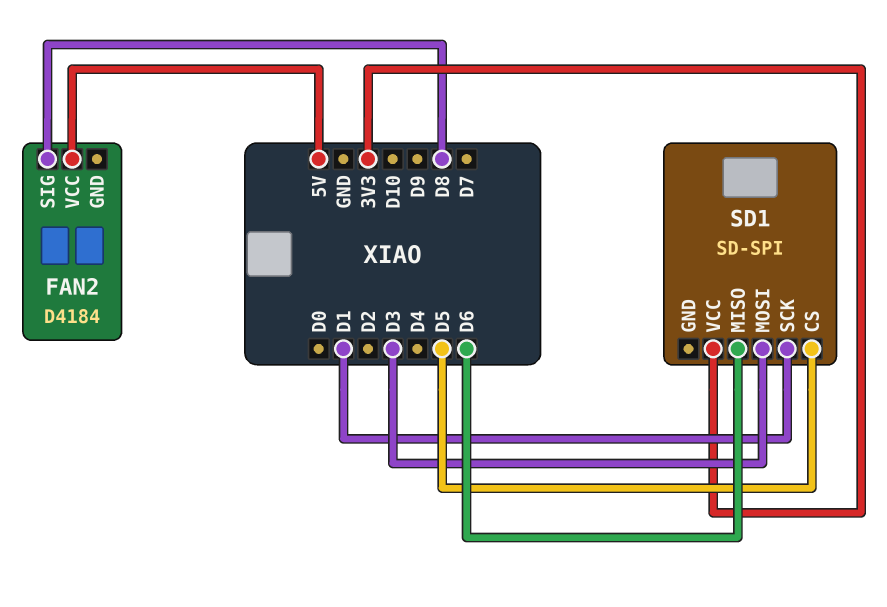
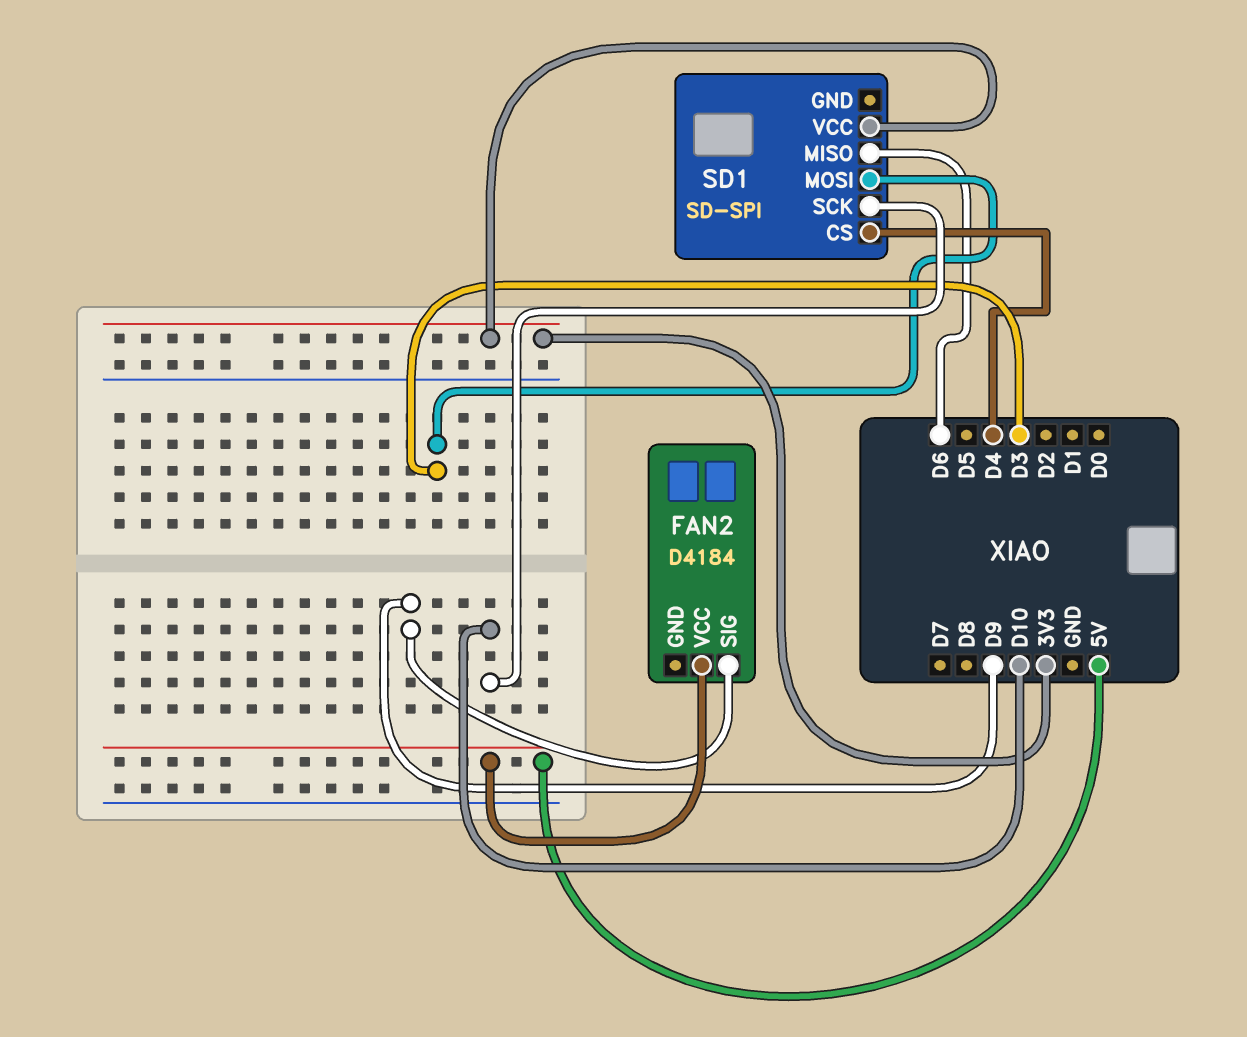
FAN2 pin SIG: D8 -> D9
SD1 pin CS: D5 -> D4
SD1 pin SCK: D1 -> D10

